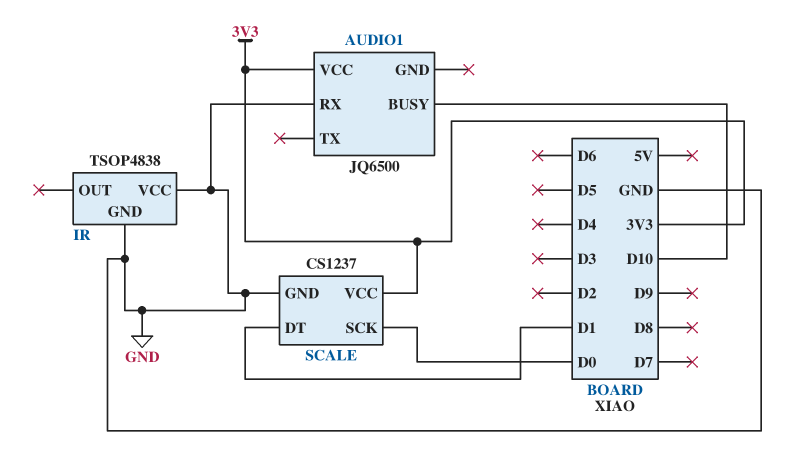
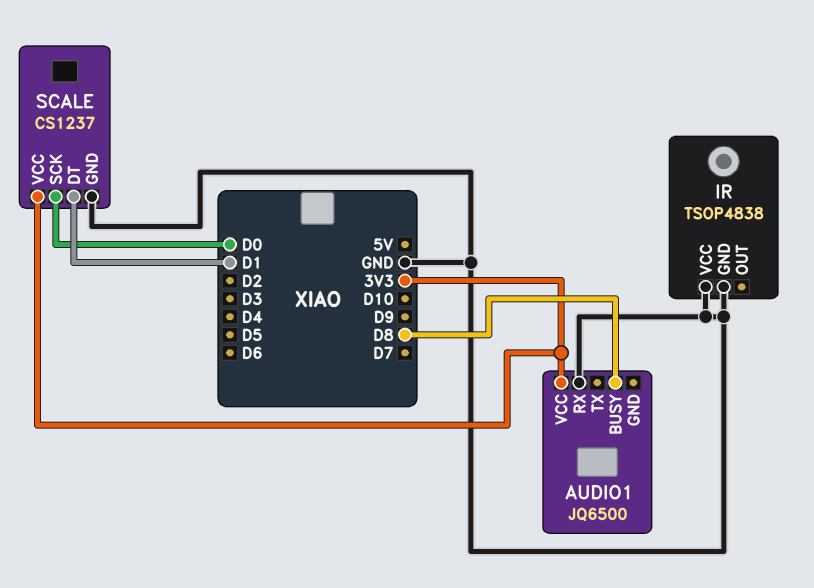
AUDIO1 pin BUSY: D10 -> D8

